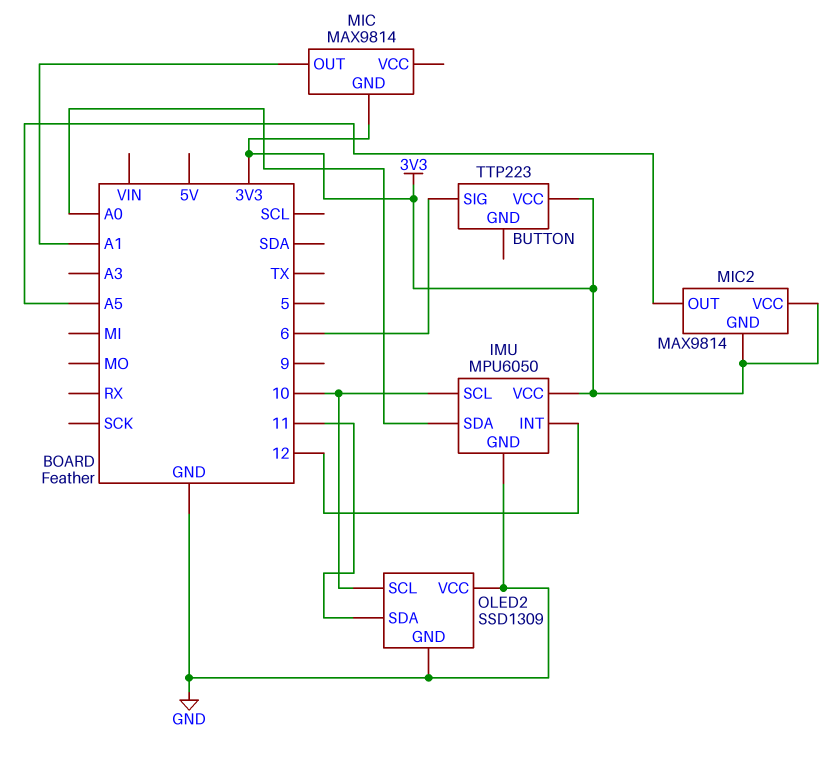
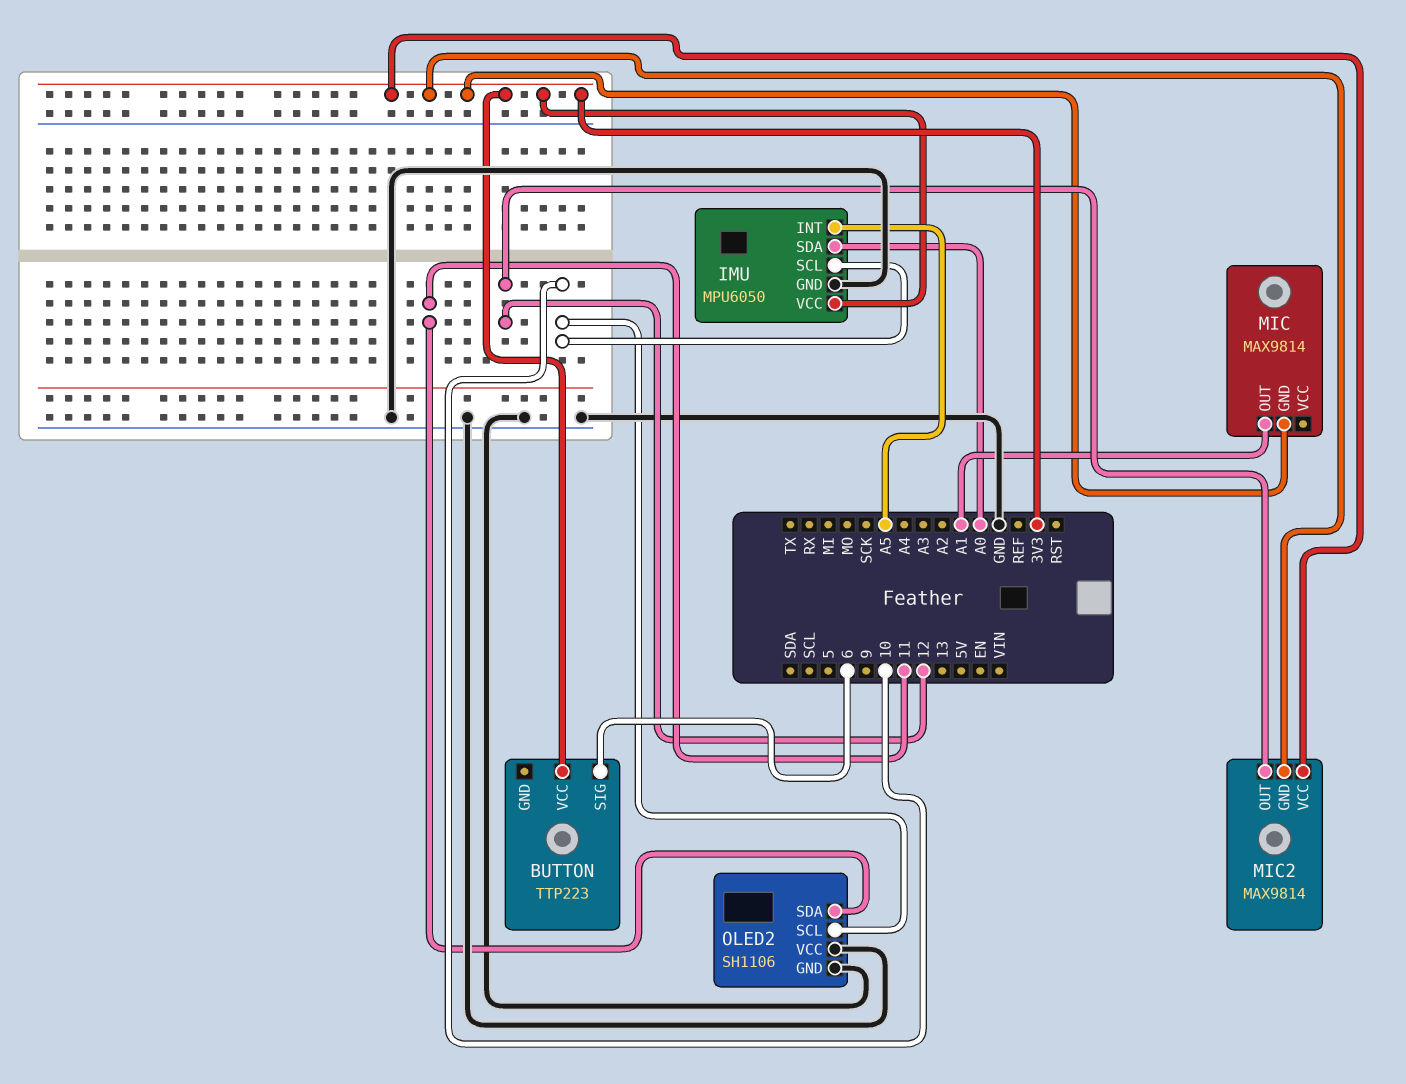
IMU pin INT: 12 -> A5
MIC2 pin OUT: A5 -> 12
OLED2: SSD1309 -> SH1106

